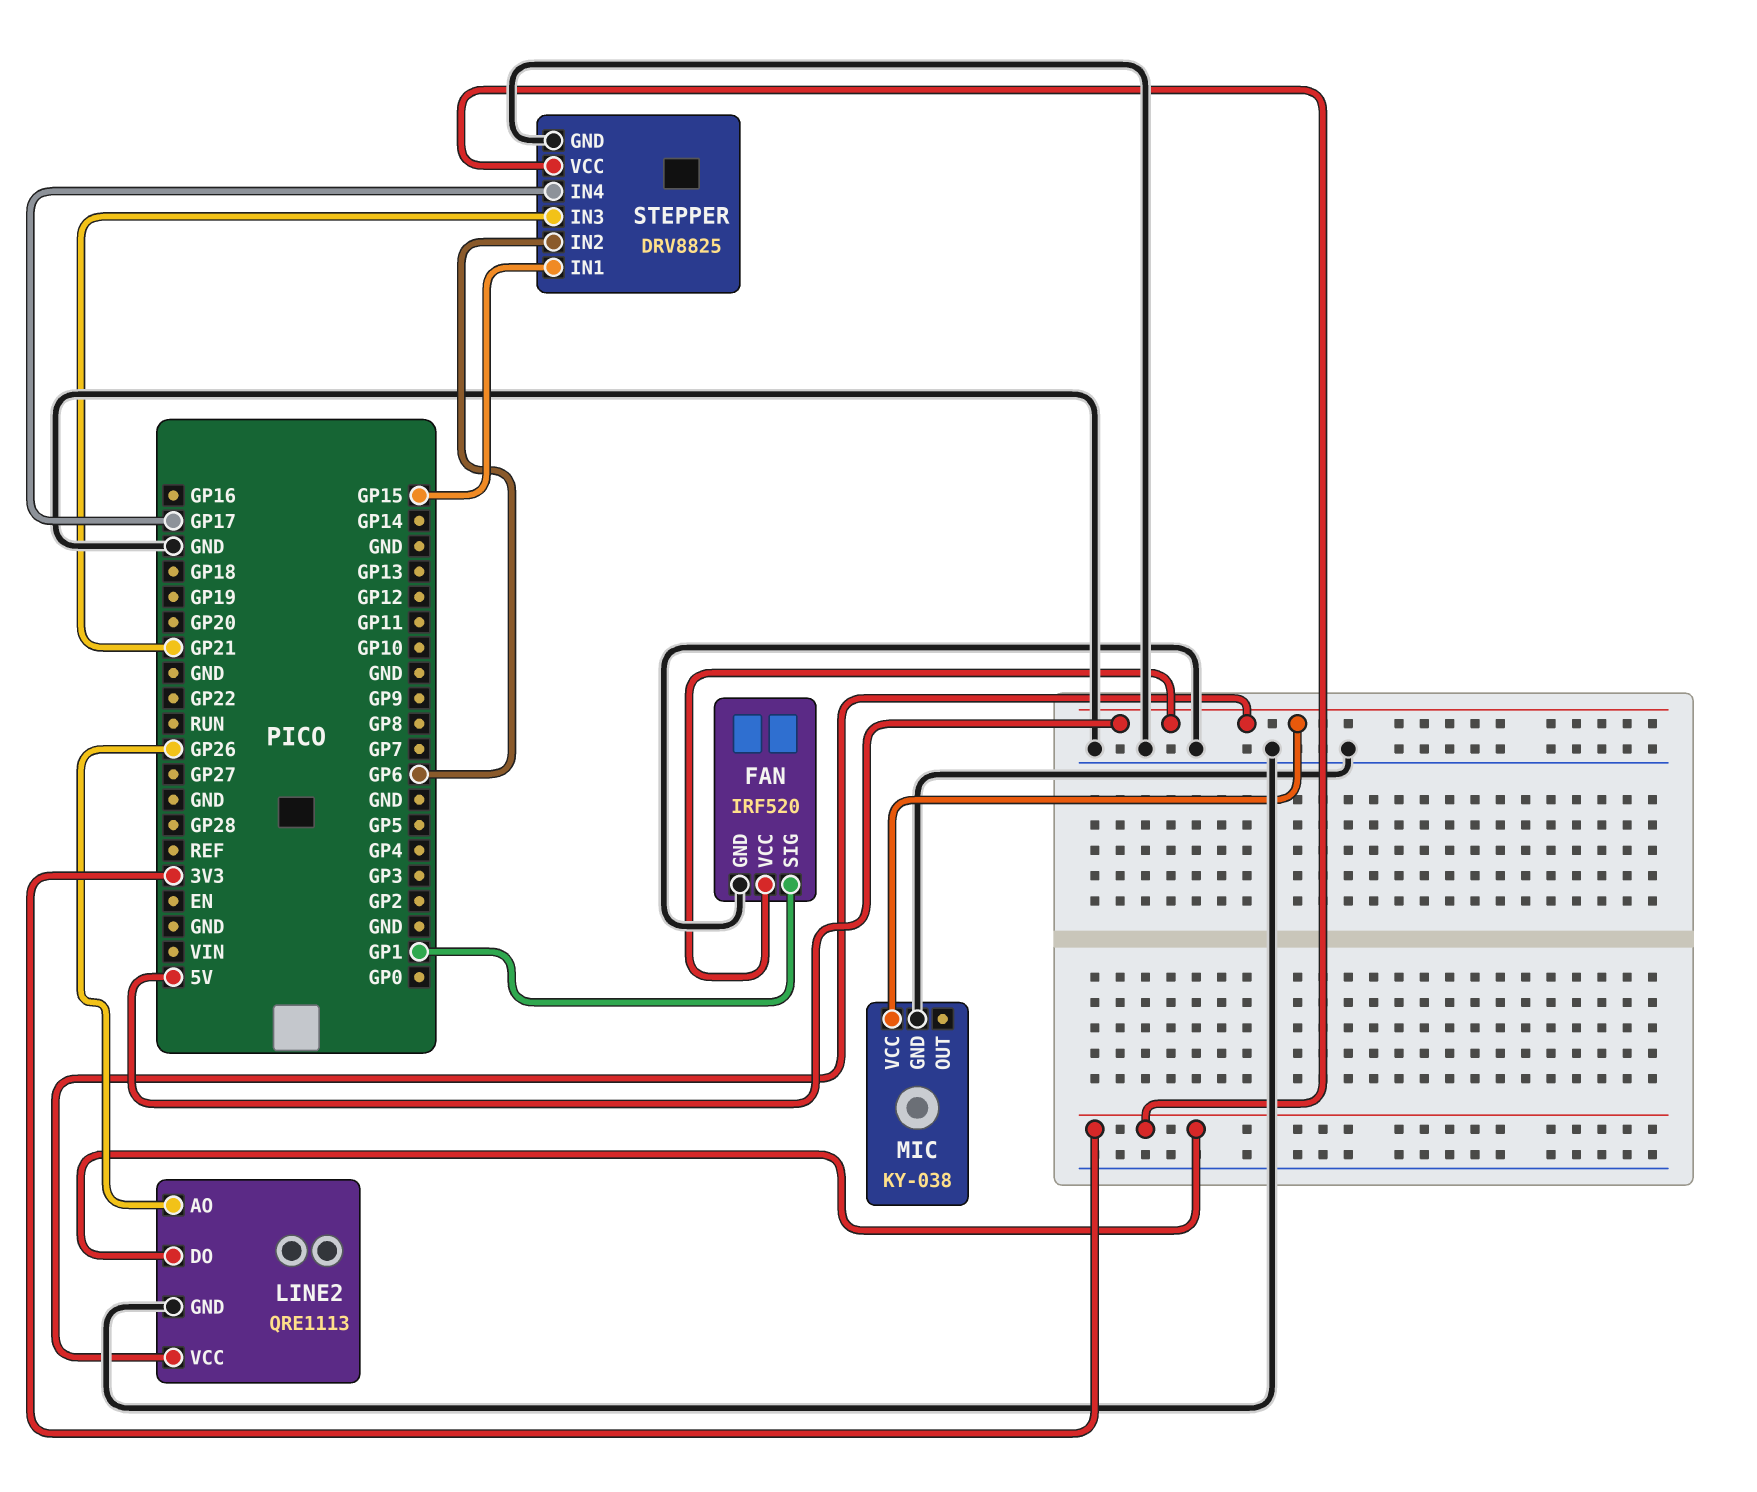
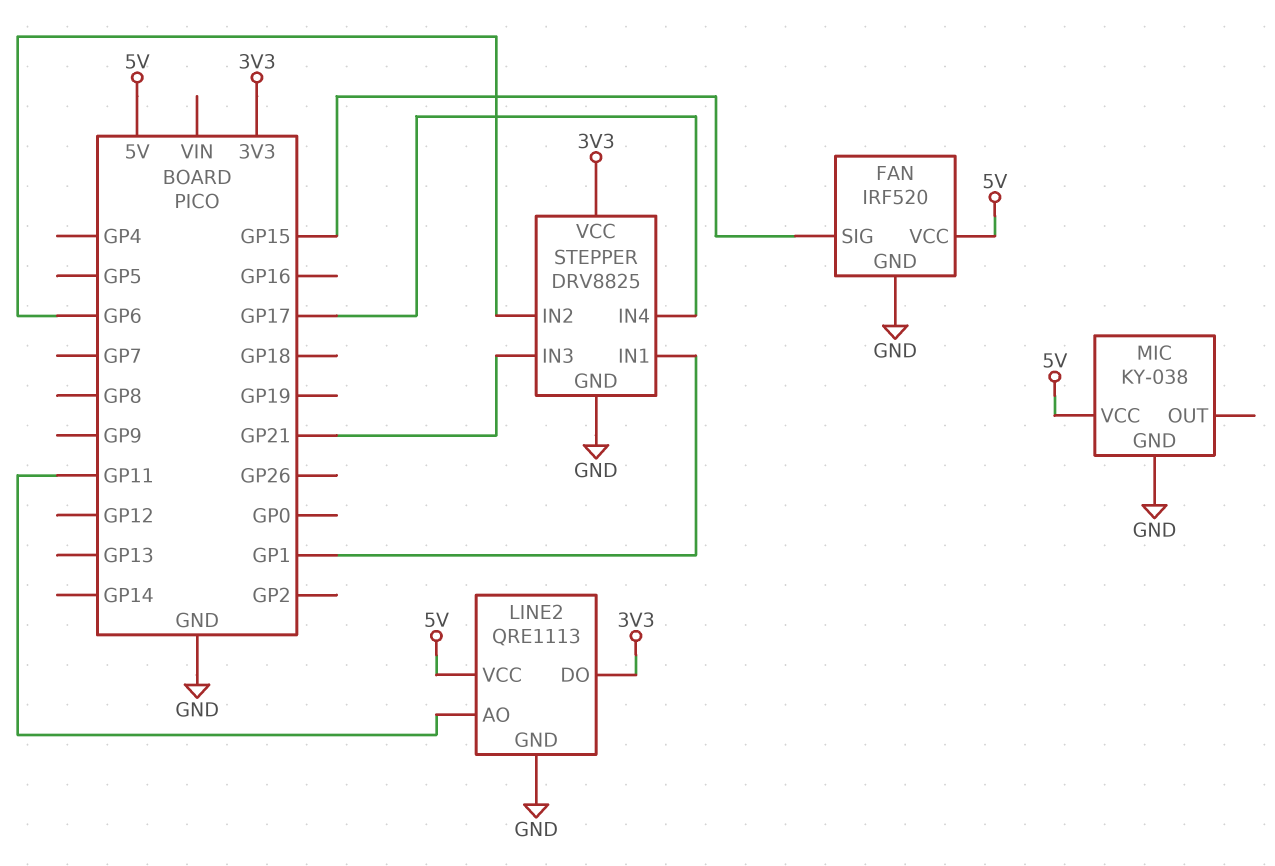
FAN pin SIG: GP1 -> GP15
LINE2 pin AO: GP26 -> GP11
STEPPER pin IN1: GP15 -> GP1

